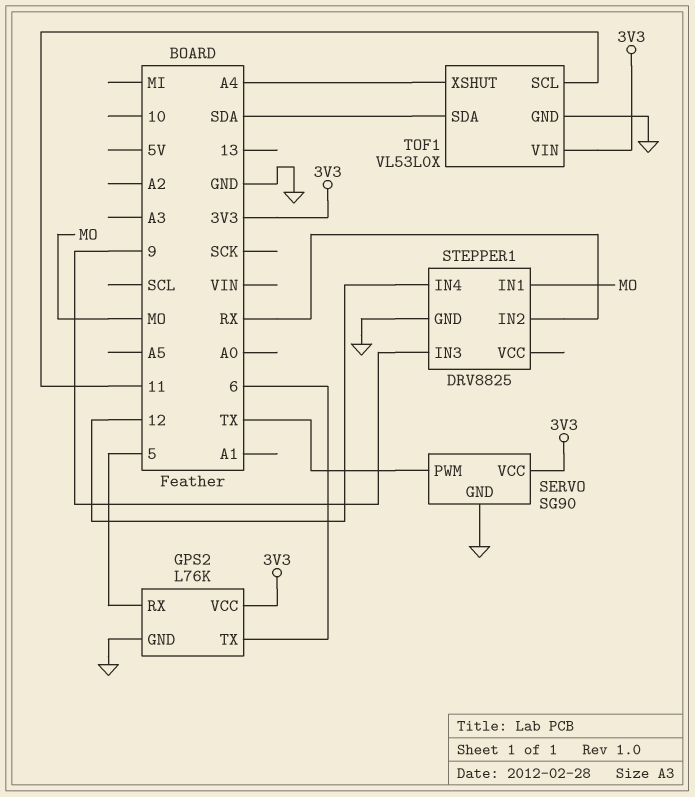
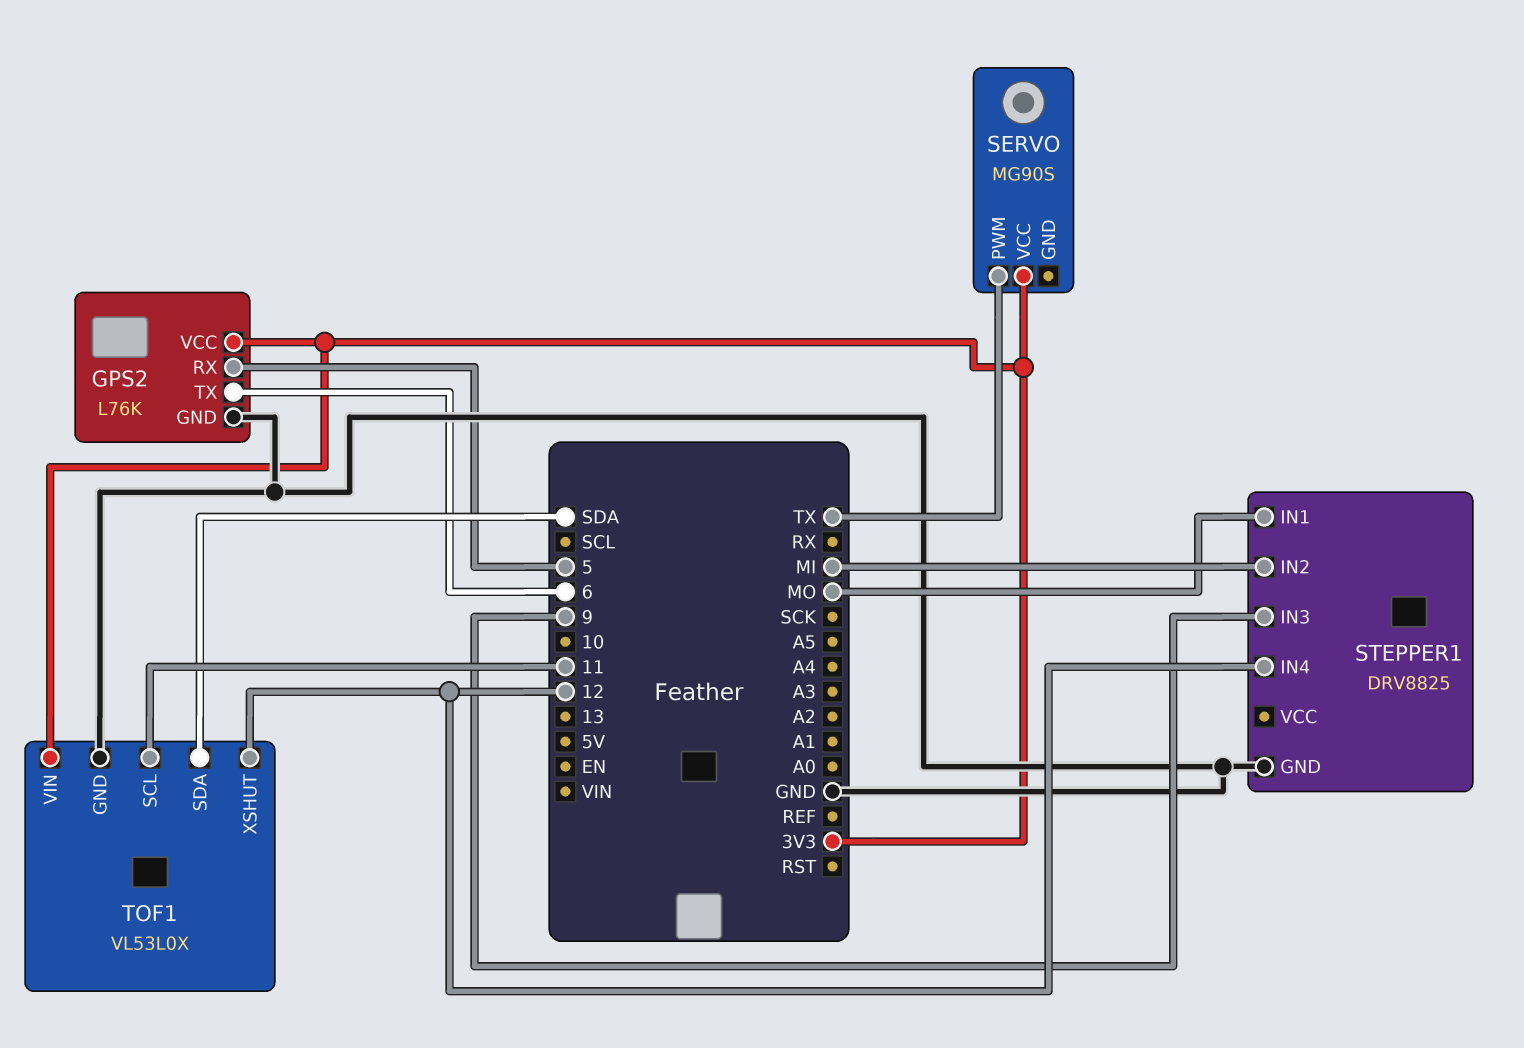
SERVO: SG90 -> MG90S
SERVO pin GND: GND -> none
STEPPER1 pin IN2: RX -> MI
TOF1 pin XSHUT: A4 -> 12

